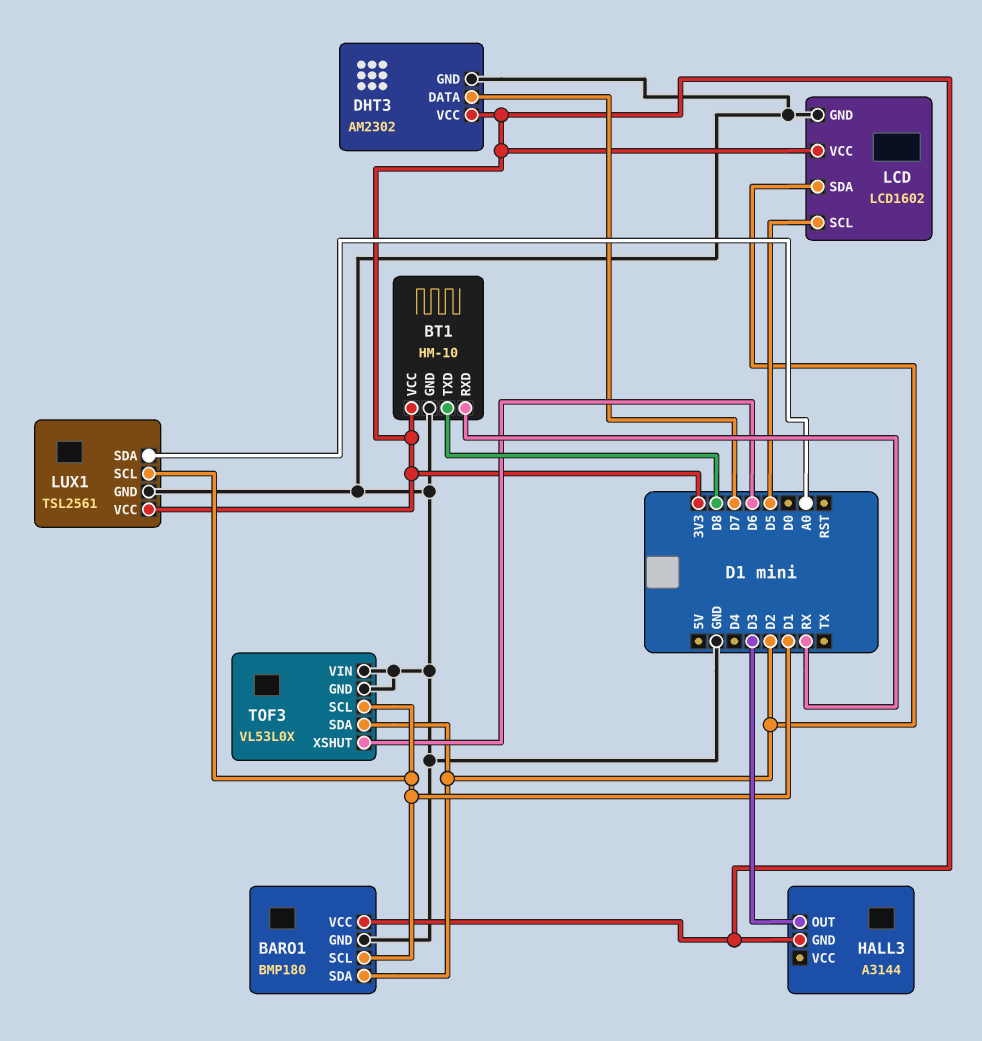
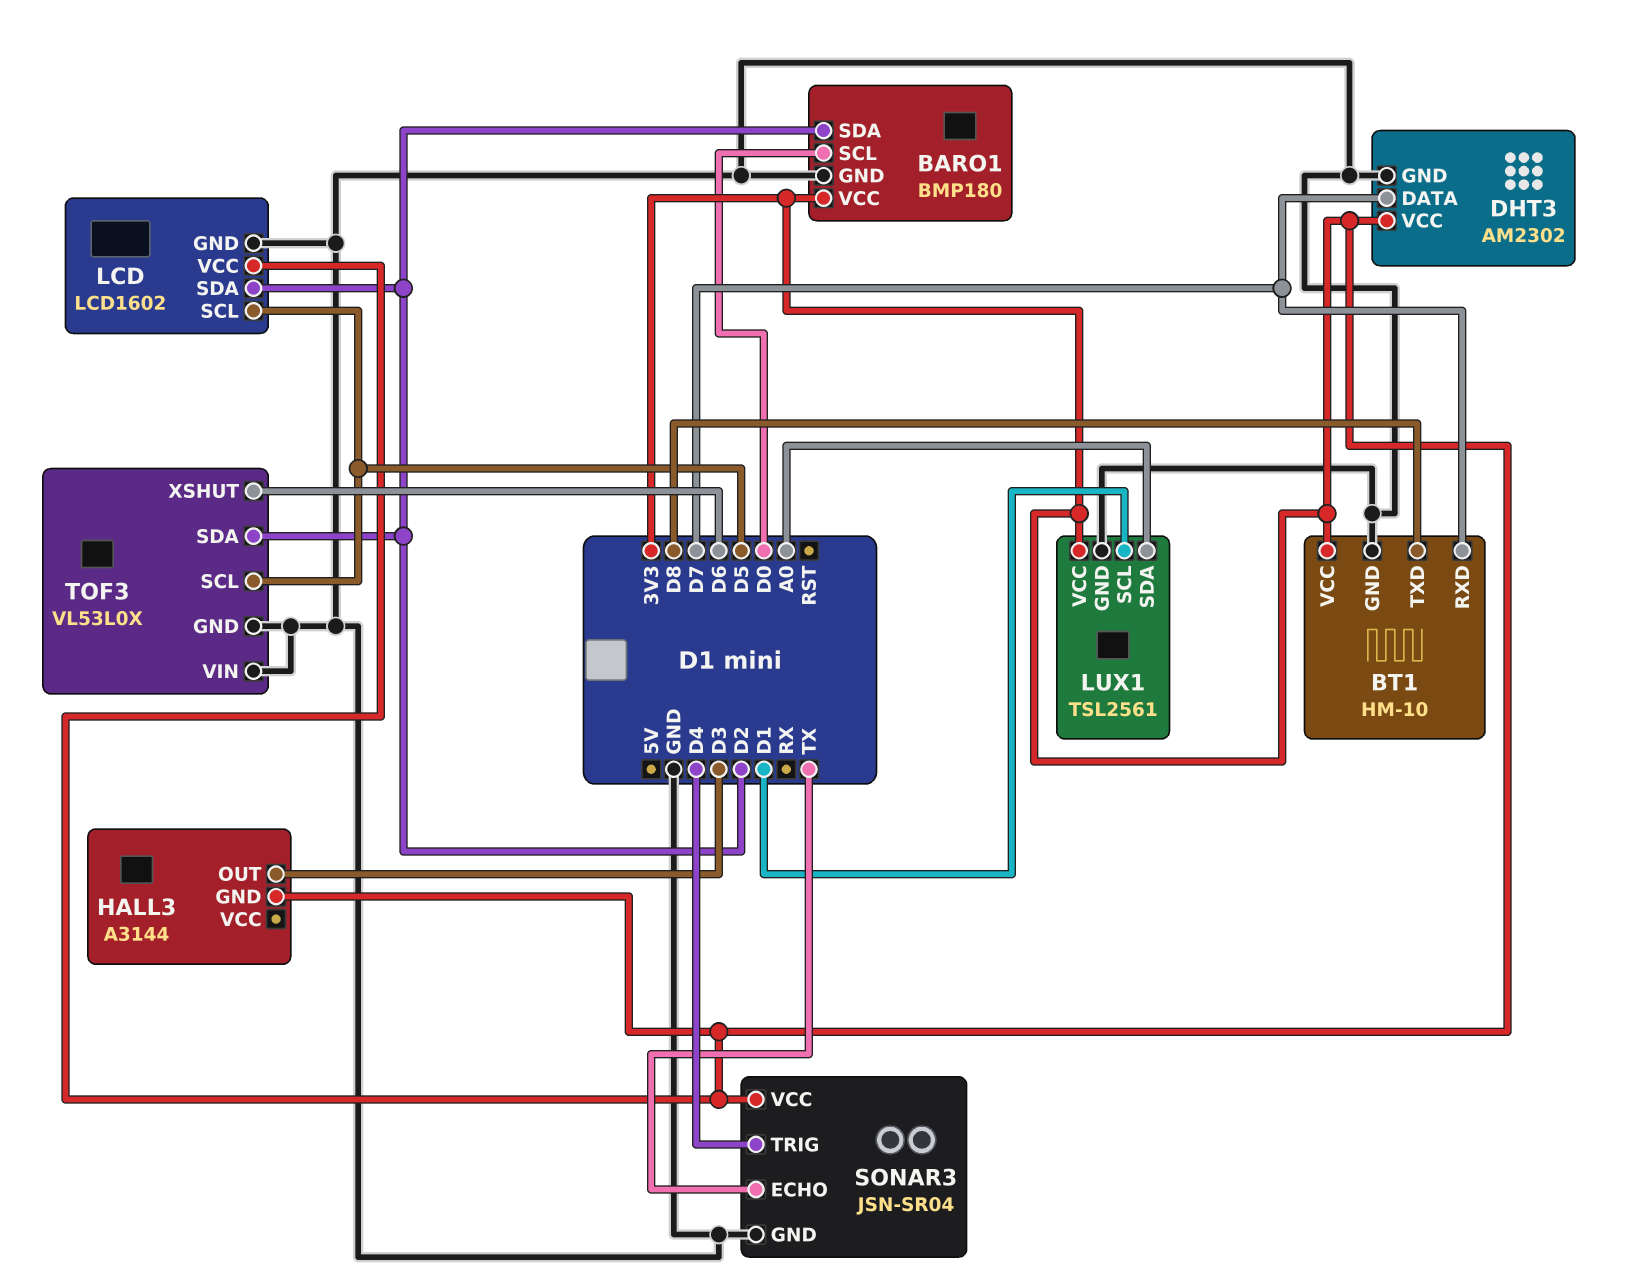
BARO1 pin SCL: D1 -> D0
BT1 pin RXD: RX -> D7
SONAR3: none -> JSN-SR04
SONAR3 pin ECHO: none -> TX
SONAR3 pin GND: none -> GND
SONAR3 pin TRIG: none -> D4
SONAR3 pin VCC: none -> 3V3
TOF3 pin SCL: D1 -> D5

